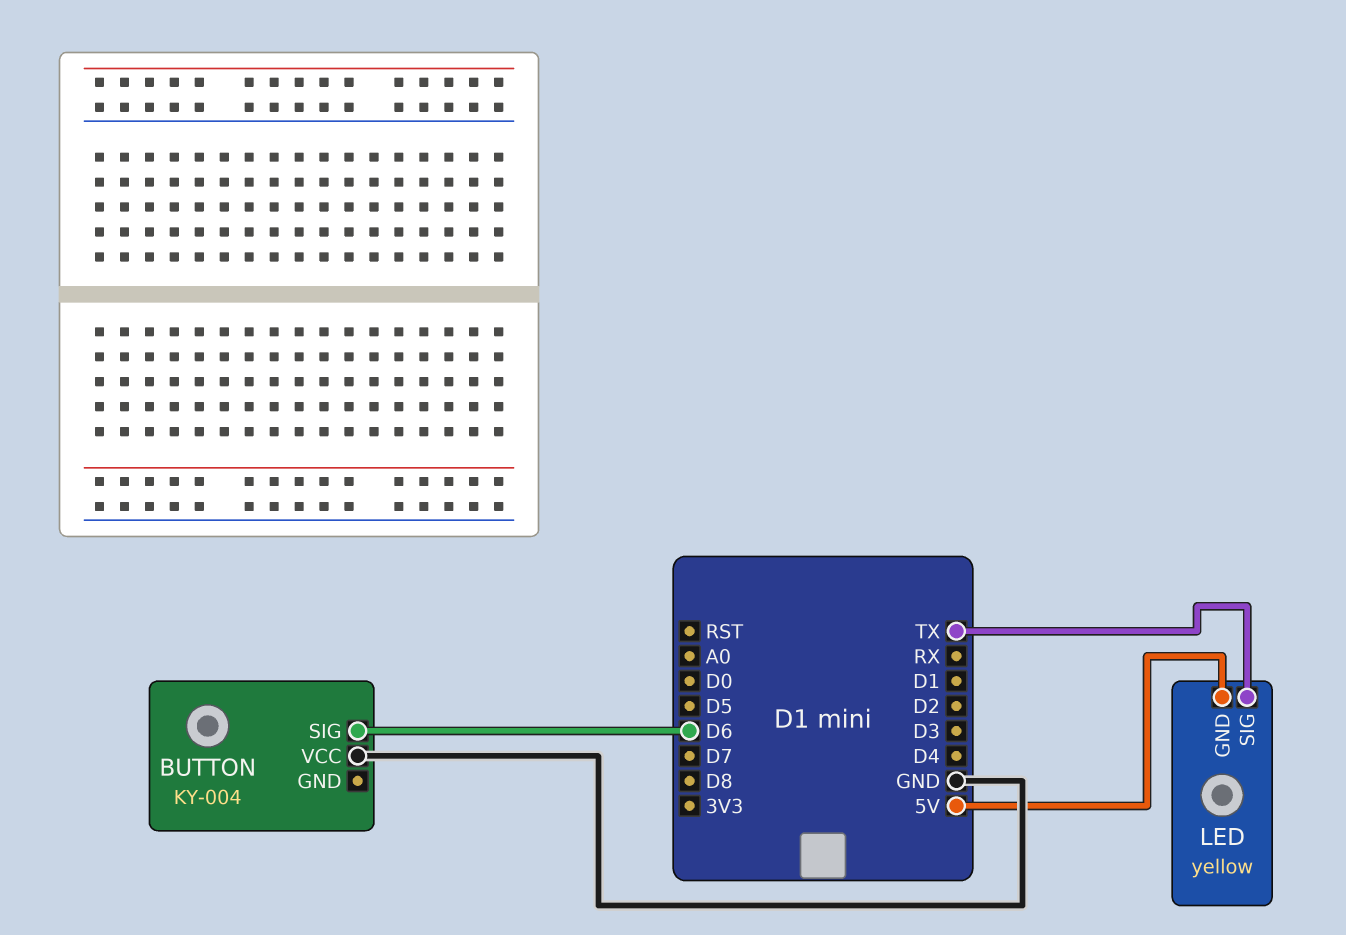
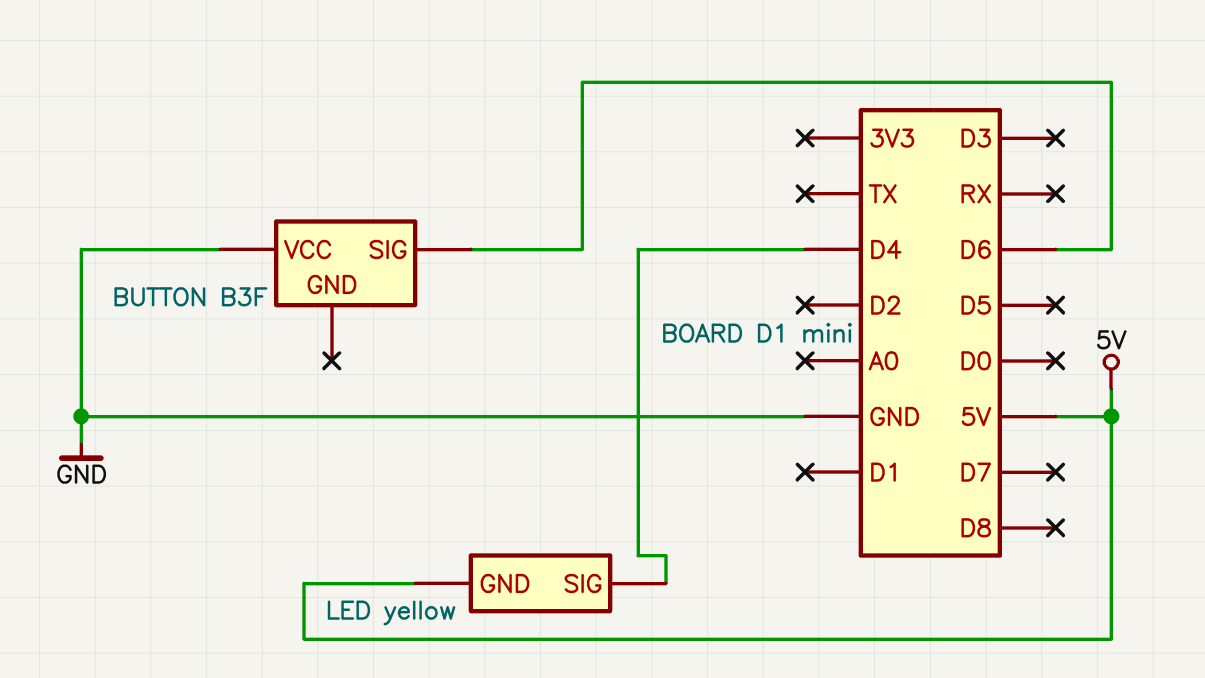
BUTTON: KY-004 -> B3F
LED pin SIG: TX -> D4

